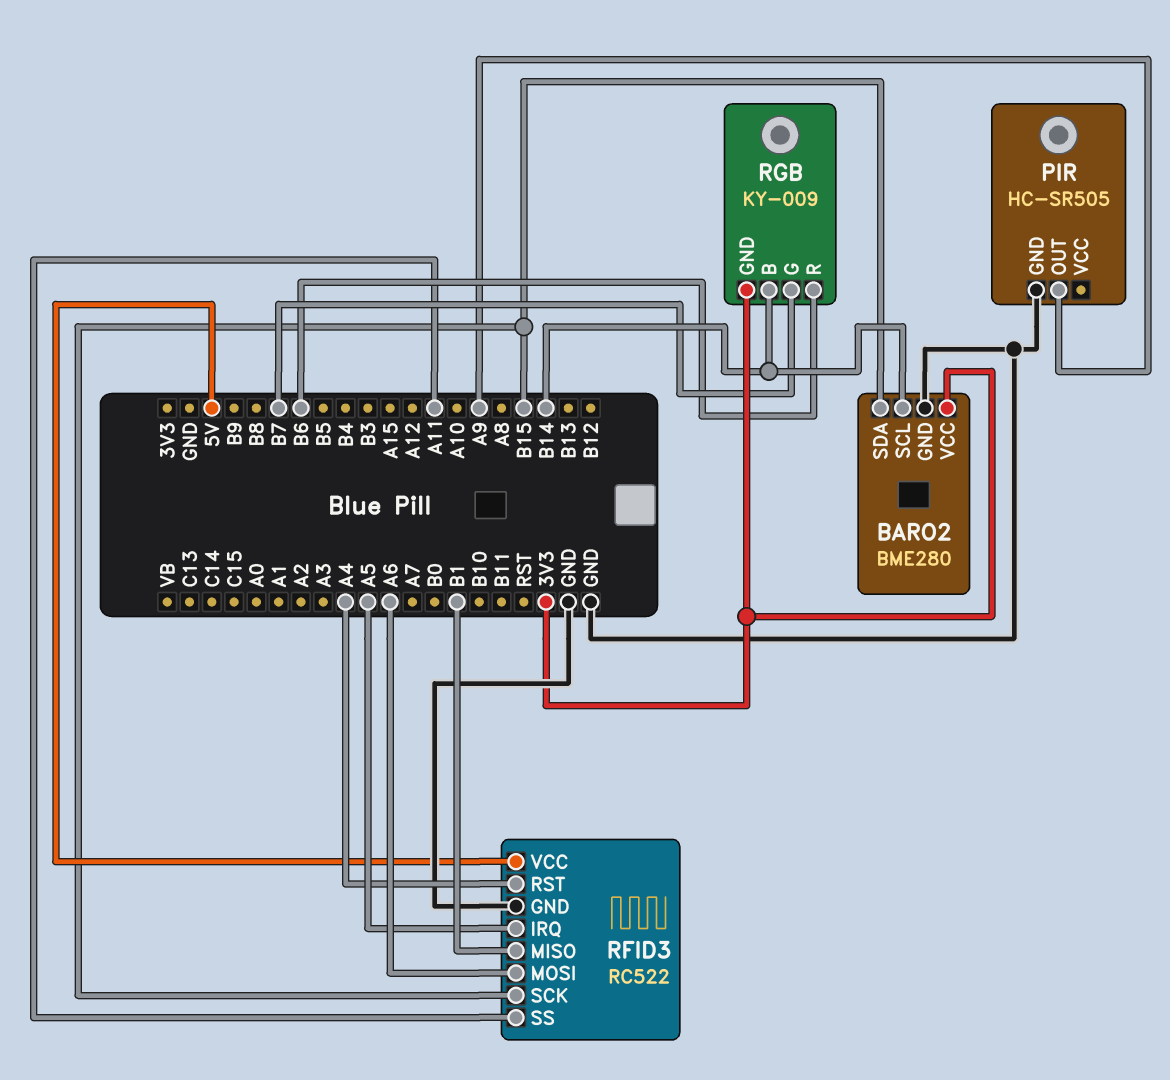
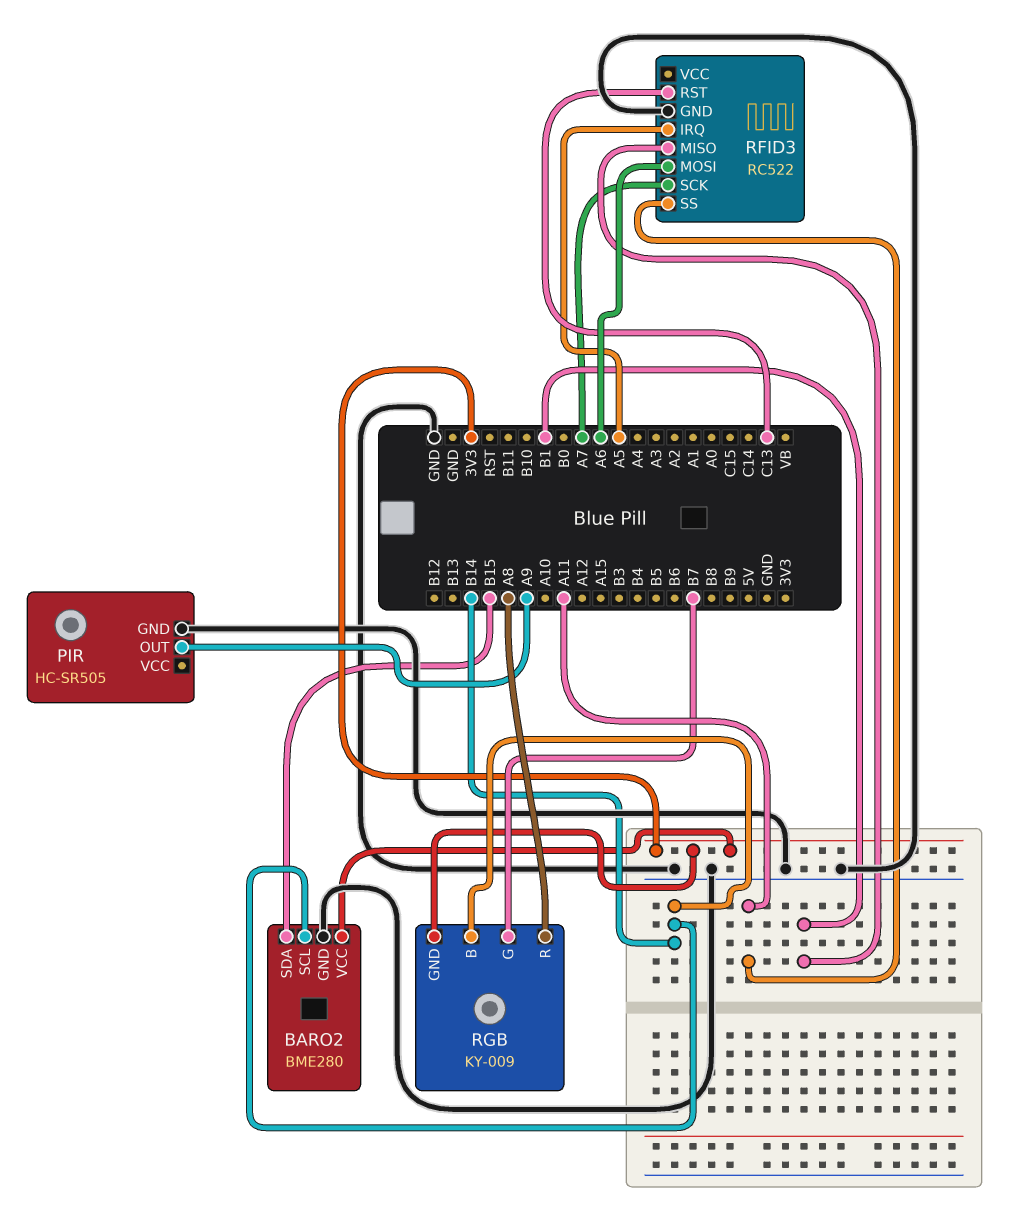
RFID3 pin RST: A4 -> C13
RFID3 pin SCK: B15 -> A7
RFID3 pin VCC: 5V -> none
RGB pin R: B6 -> A8

